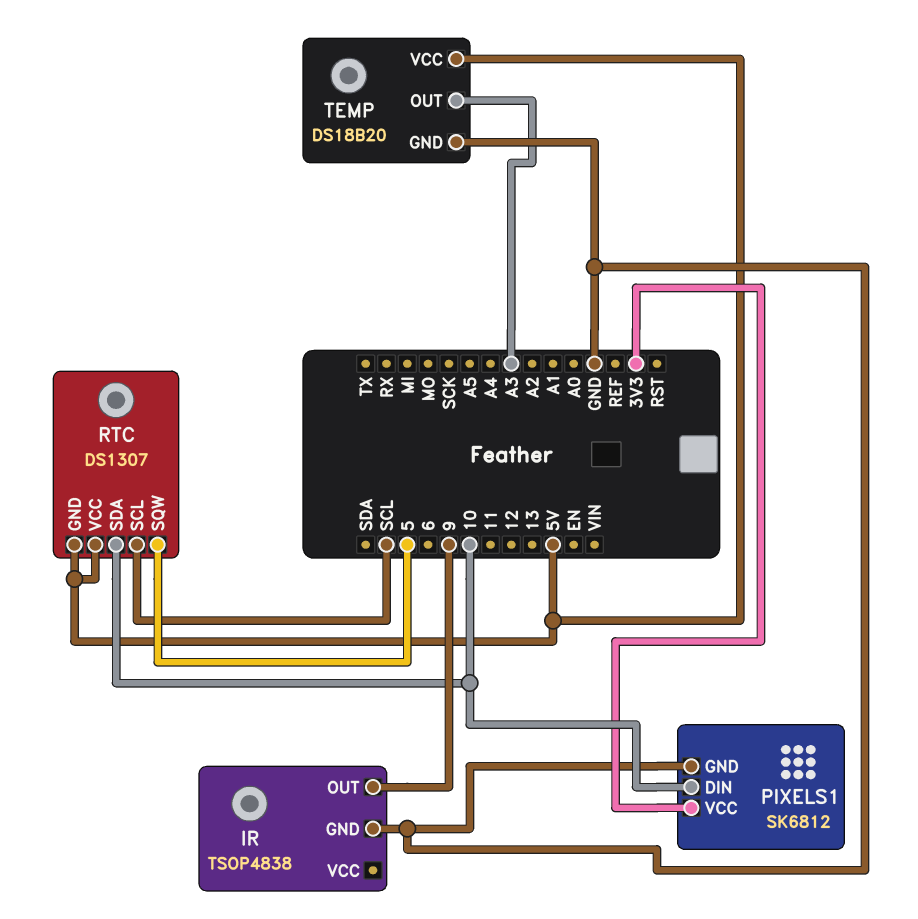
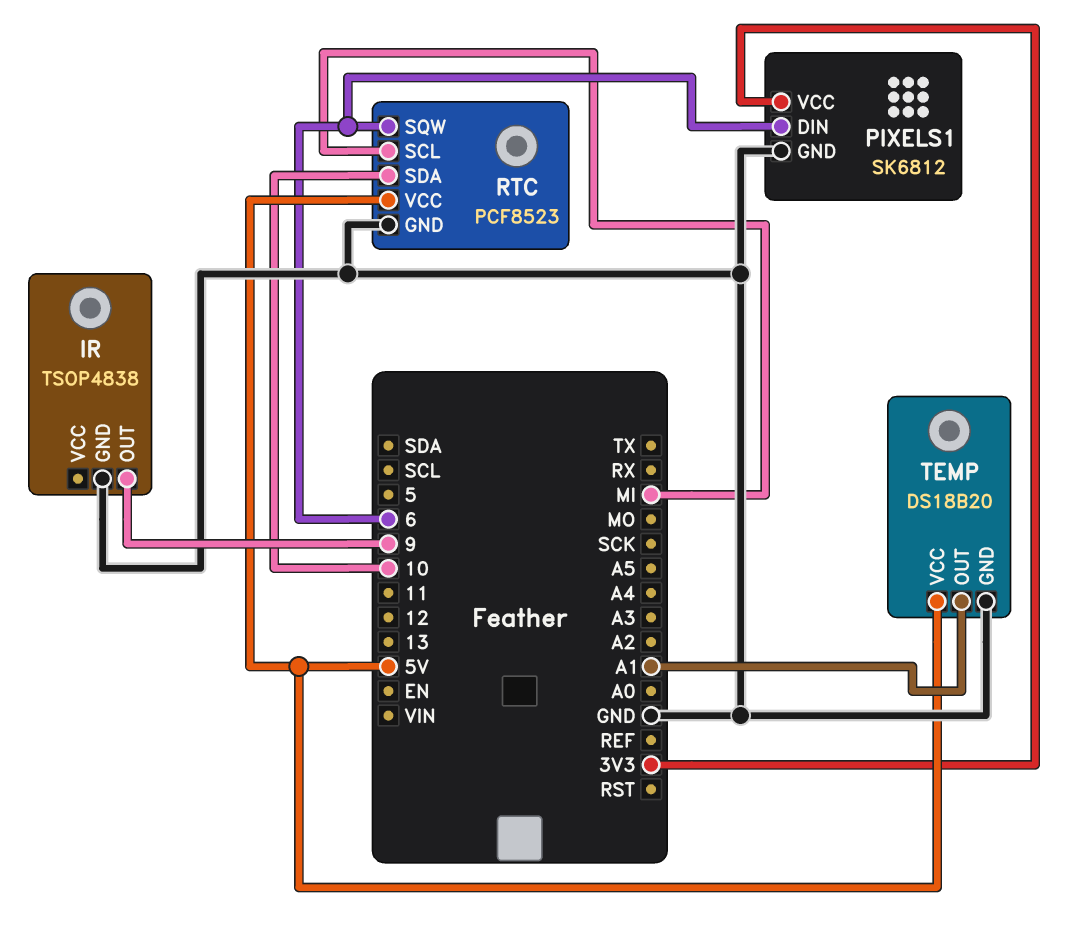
PIXELS1 pin DIN: 10 -> 6
RTC: DS1307 -> PCF8523
RTC pin GND: 5V -> GND
RTC pin SCL: SCL -> MI
RTC pin SQW: 5 -> 6
TEMP pin OUT: A3 -> A1

